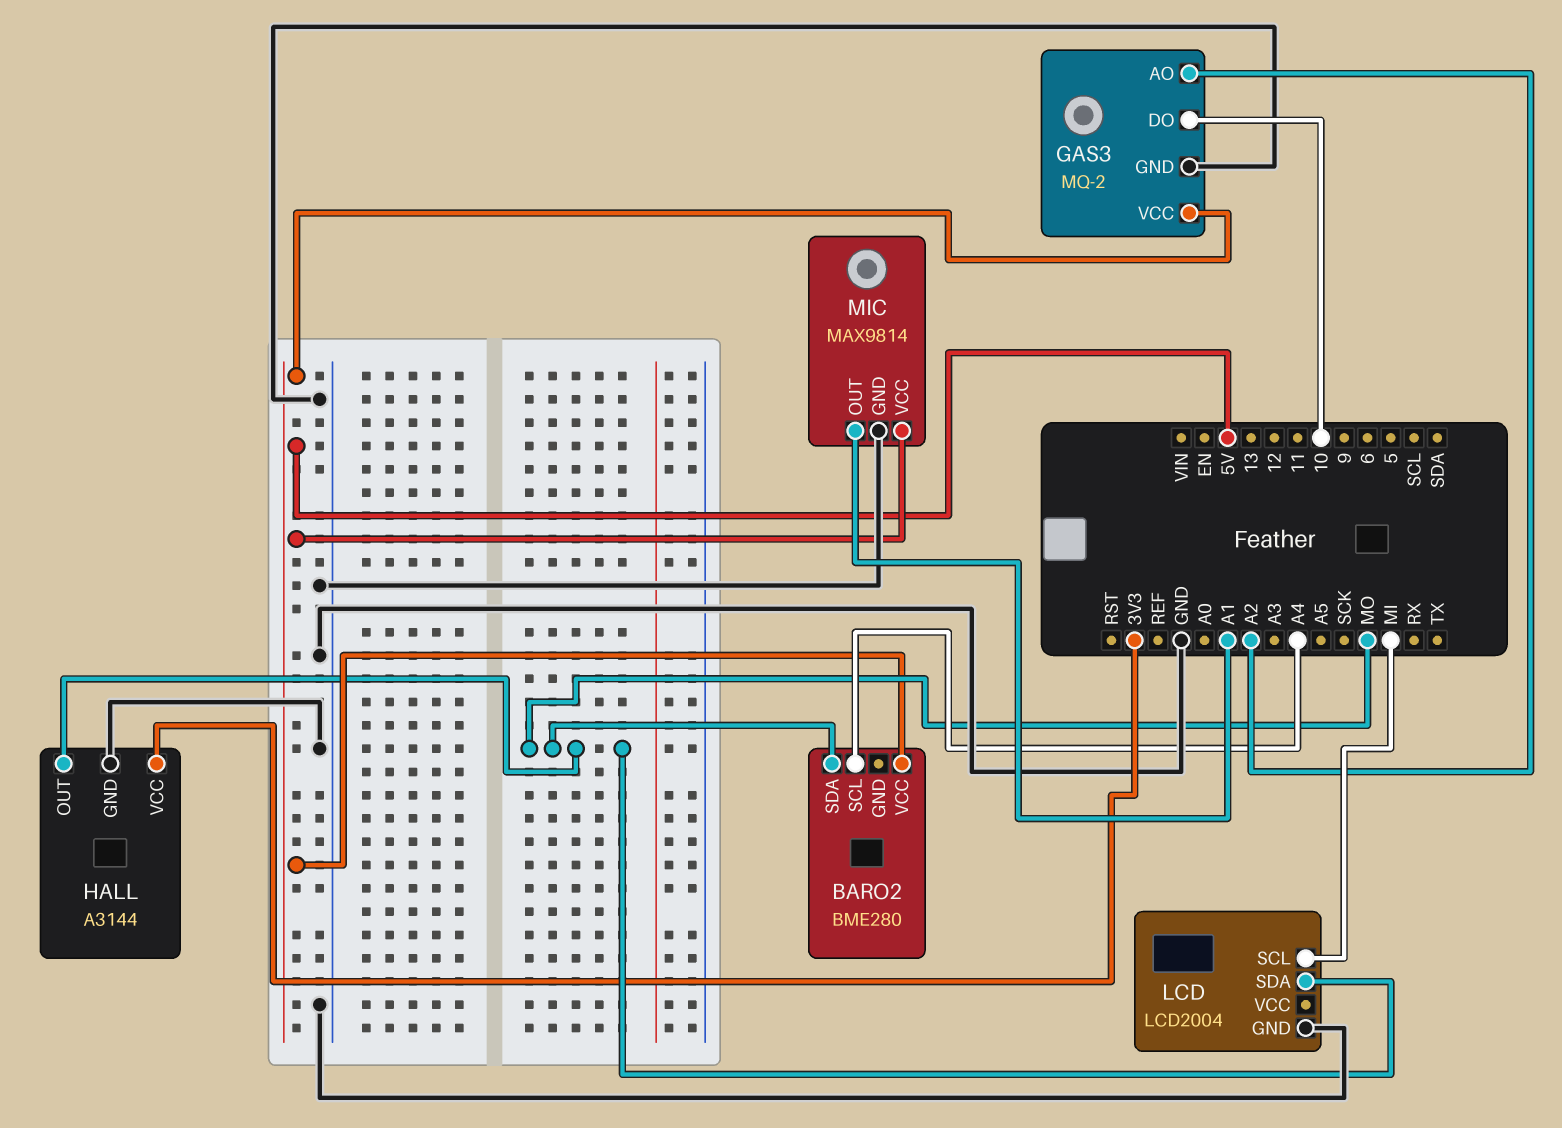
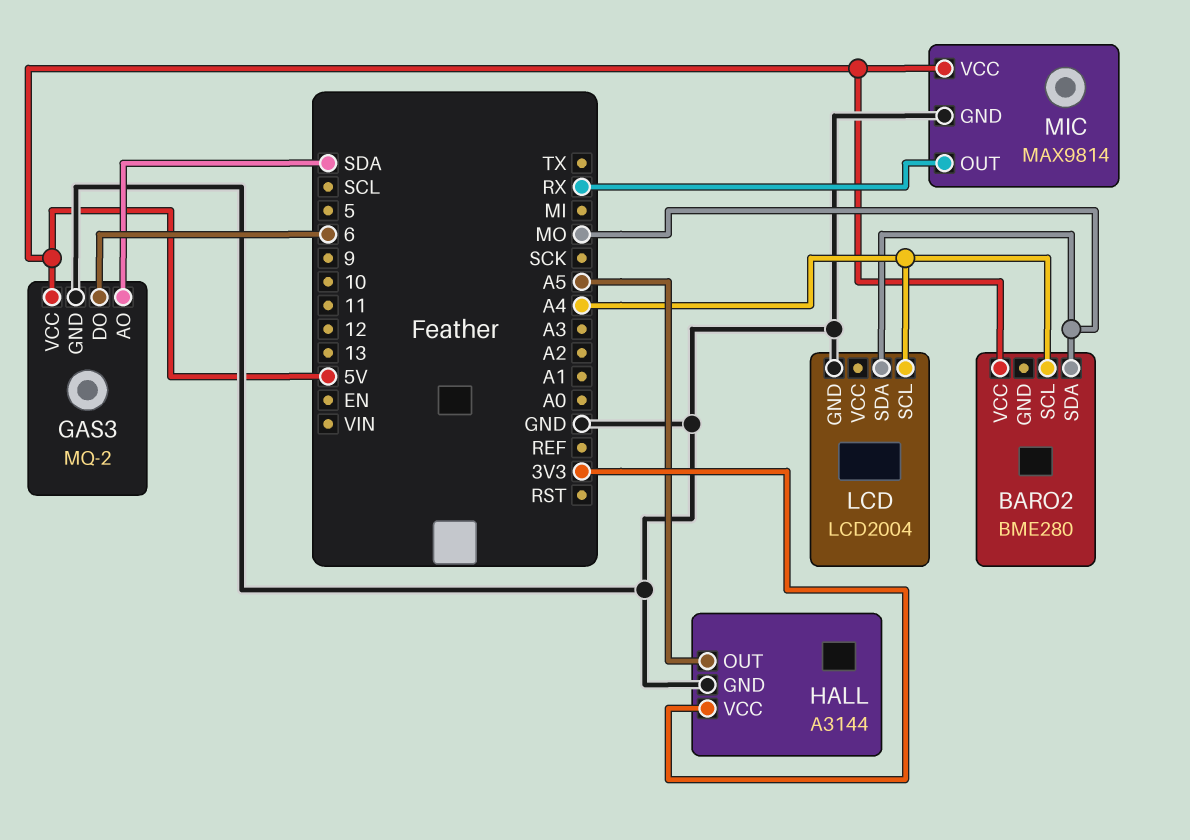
GAS3 pin AO: A2 -> SDA
GAS3 pin DO: 10 -> 6
HALL pin OUT: MO -> A5
LCD pin SCL: MI -> A4
MIC pin OUT: A1 -> RX

